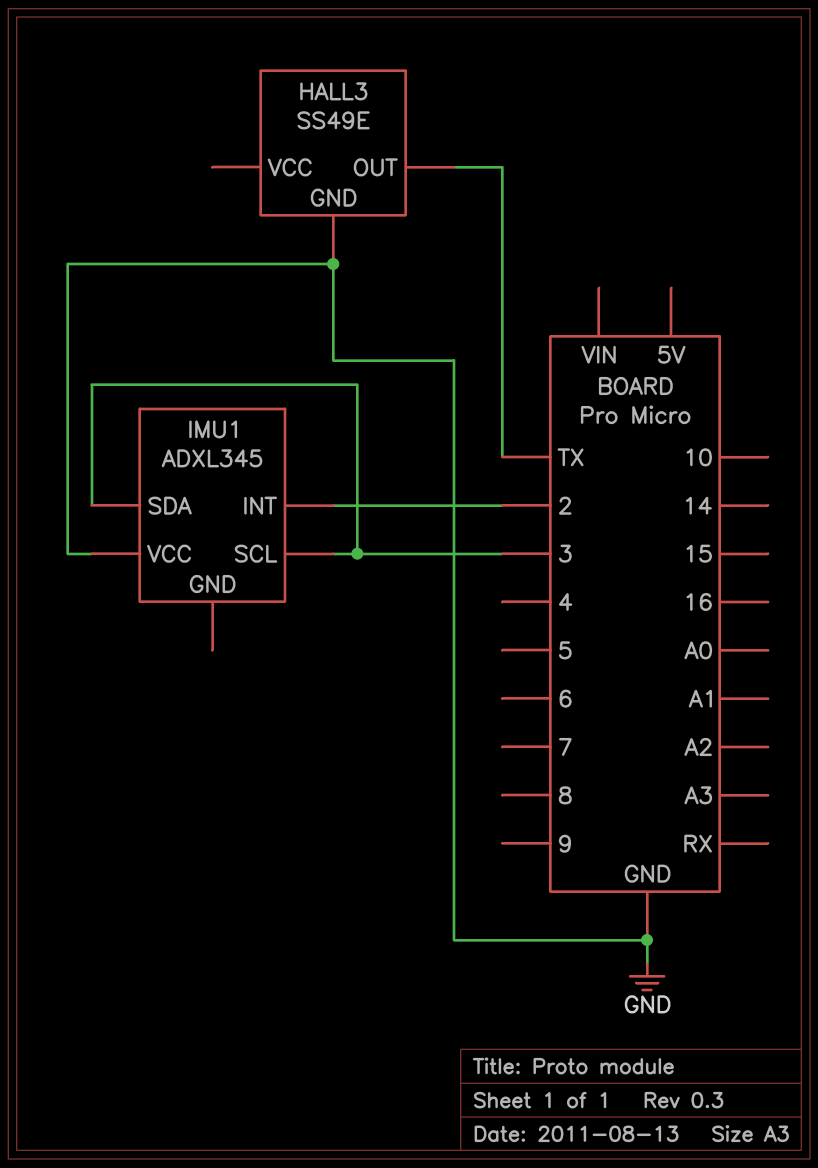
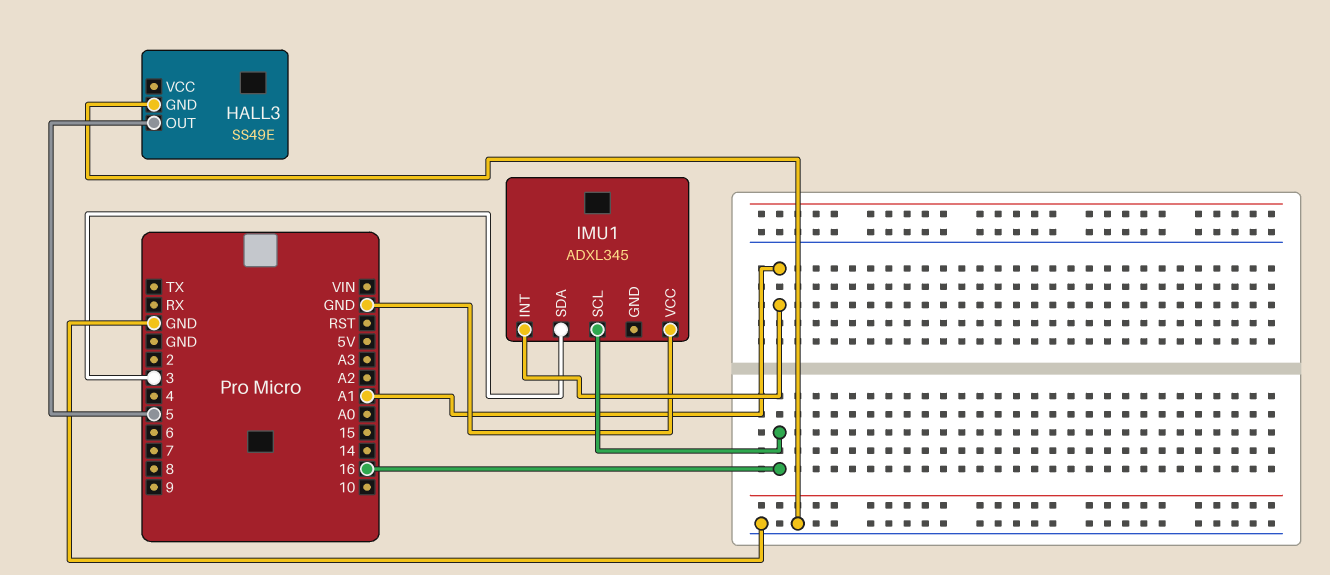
HALL3 pin OUT: TX -> 5
IMU1 pin INT: 2 -> A1
IMU1 pin SCL: 3 -> 16

